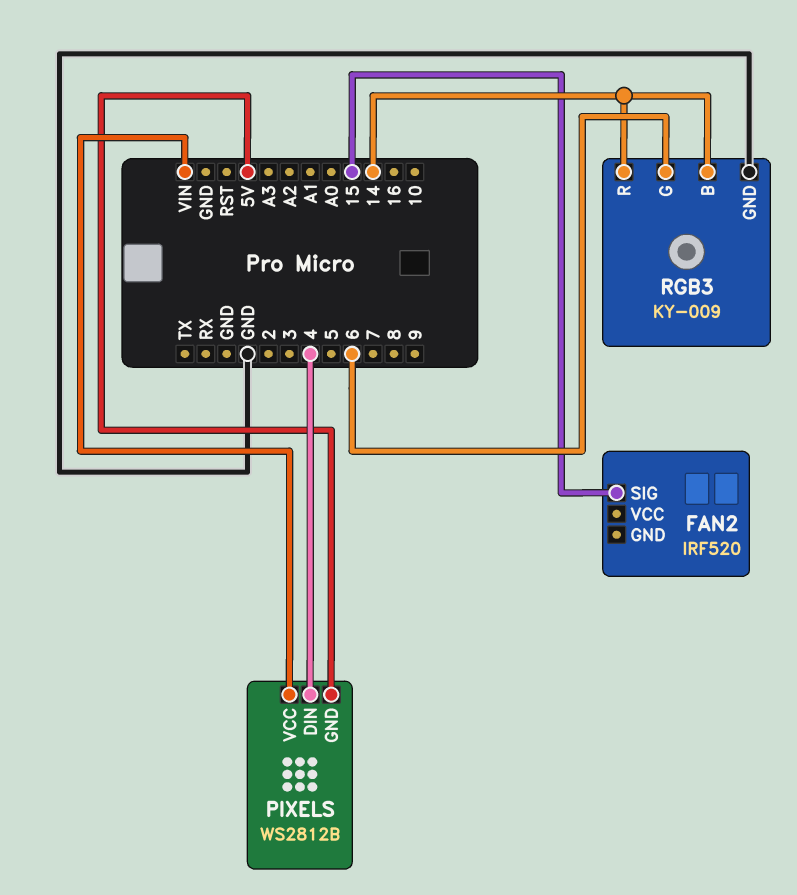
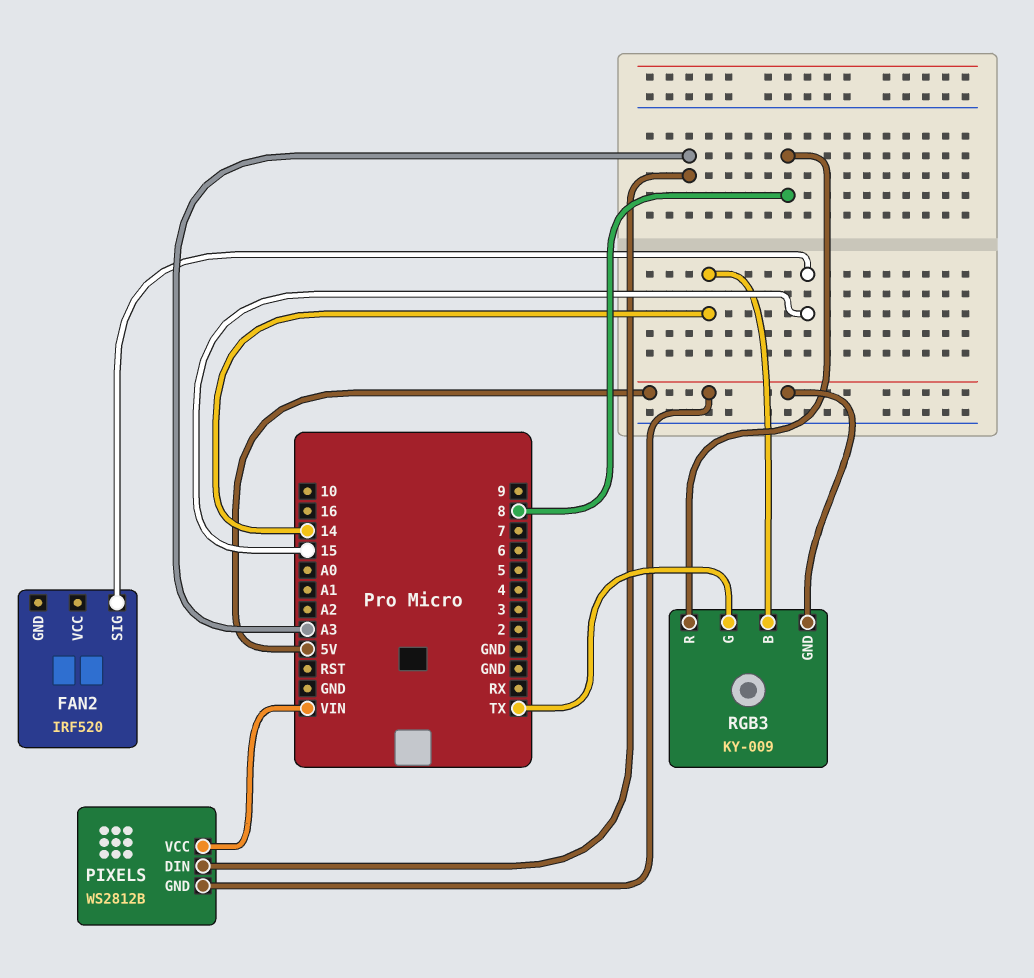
PIXELS pin DIN: 4 -> A3
RGB3 pin G: 6 -> TX
RGB3 pin GND: GND -> 5V
RGB3 pin R: 14 -> 8

